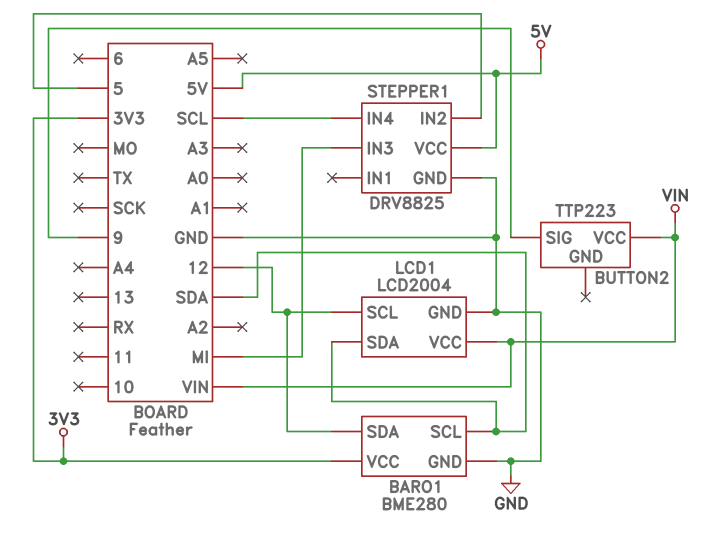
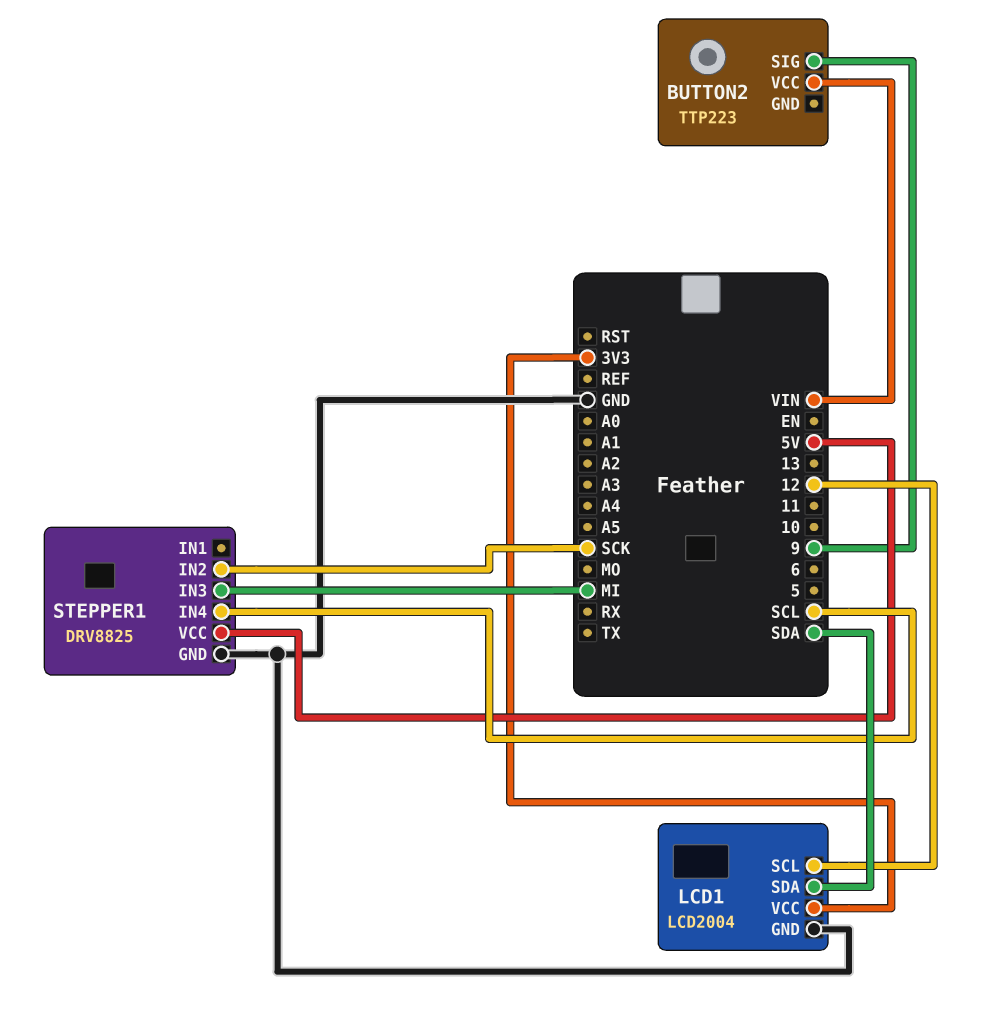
BARO1: BME280 -> none
BARO1 pin GND: GND -> none
BARO1 pin SCL: SDA -> none
BARO1 pin SDA: 12 -> none
BARO1 pin VCC: 3V3 -> none
LCD1 pin VCC: VIN -> 3V3
STEPPER1 pin IN2: 5 -> SCK

